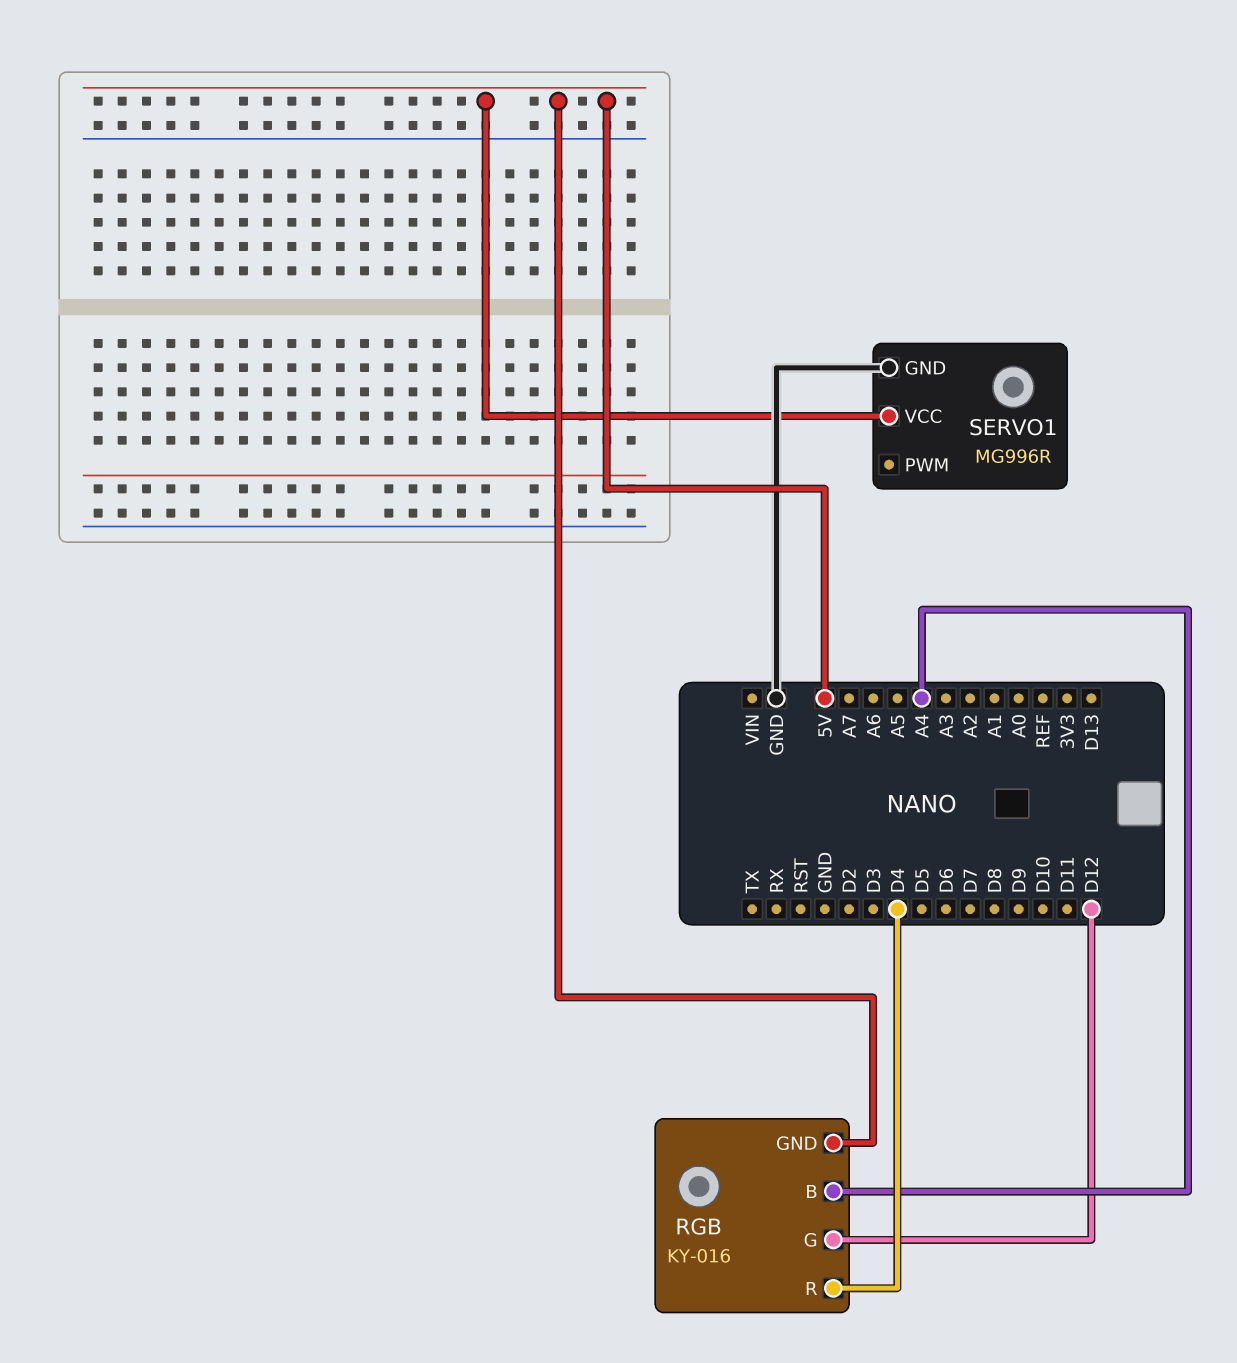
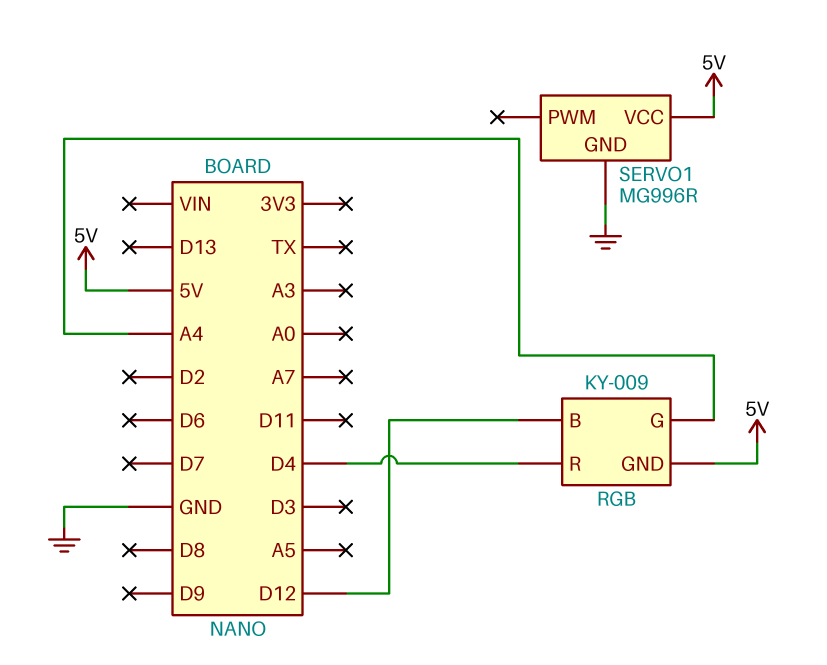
RGB: KY-016 -> KY-009
RGB pin B: A4 -> D12
RGB pin G: D12 -> A4

